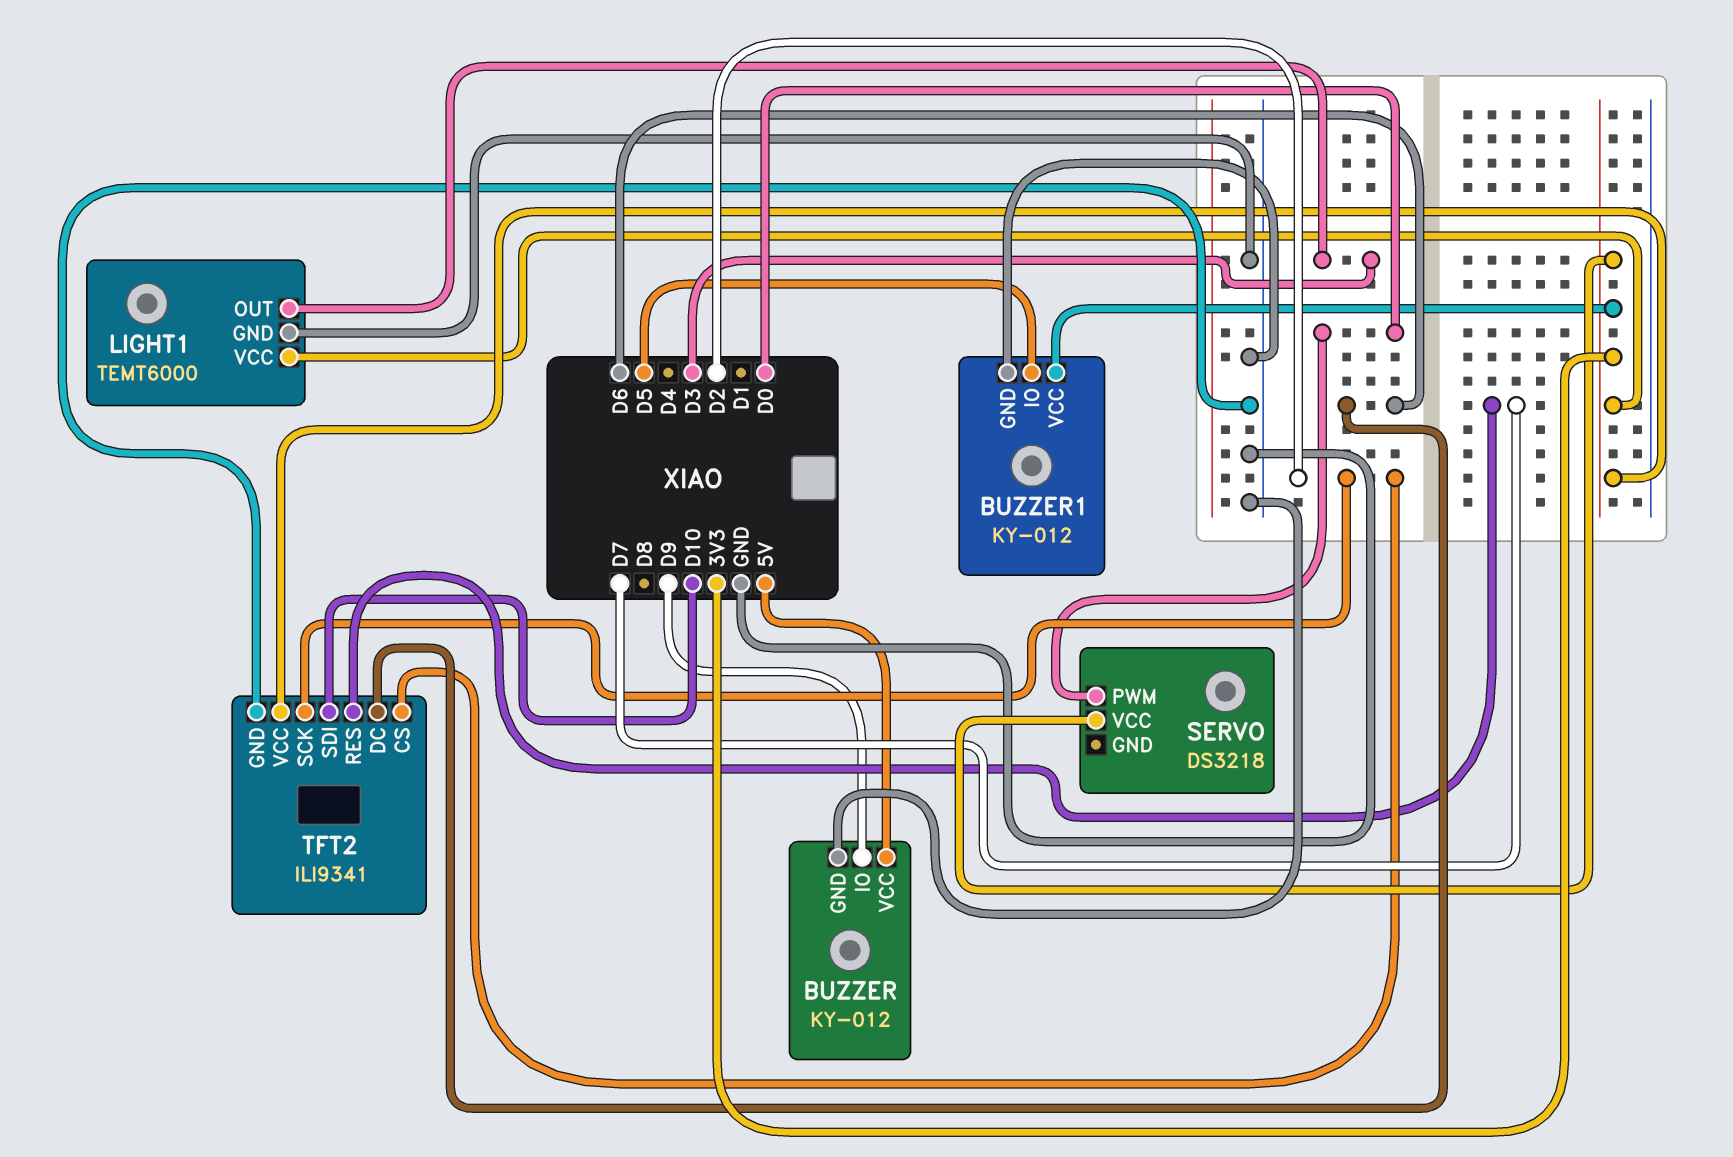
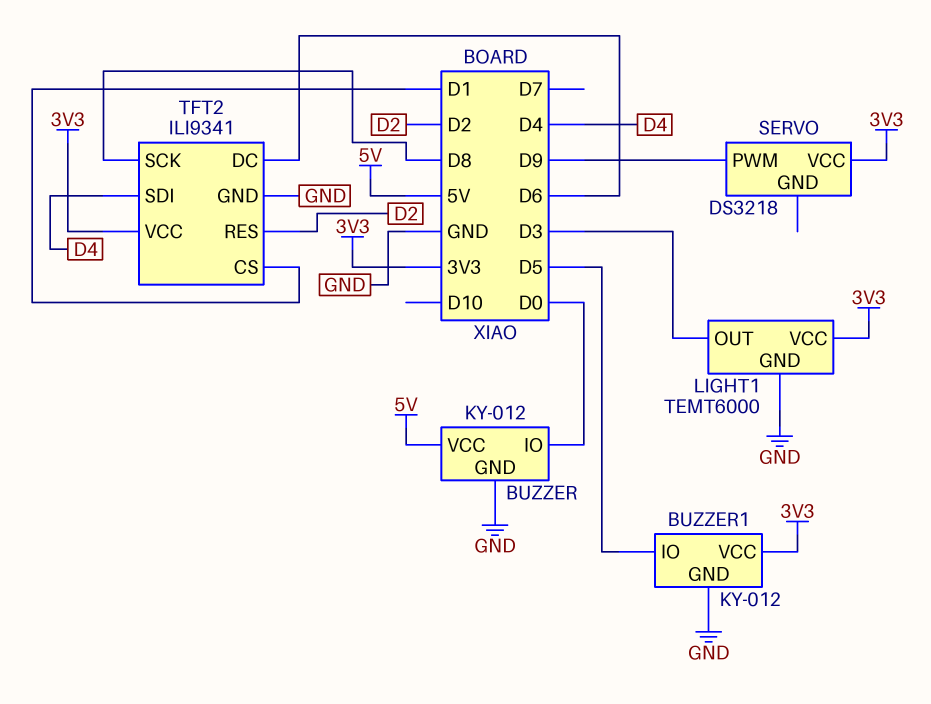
BUZZER pin IO: D9 -> D0
SERVO pin PWM: D0 -> D9
TFT2 pin CS: D2 -> D1
TFT2 pin RES: D7 -> D2
TFT2 pin SCK: D2 -> D8
TFT2 pin SDI: D10 -> D4

